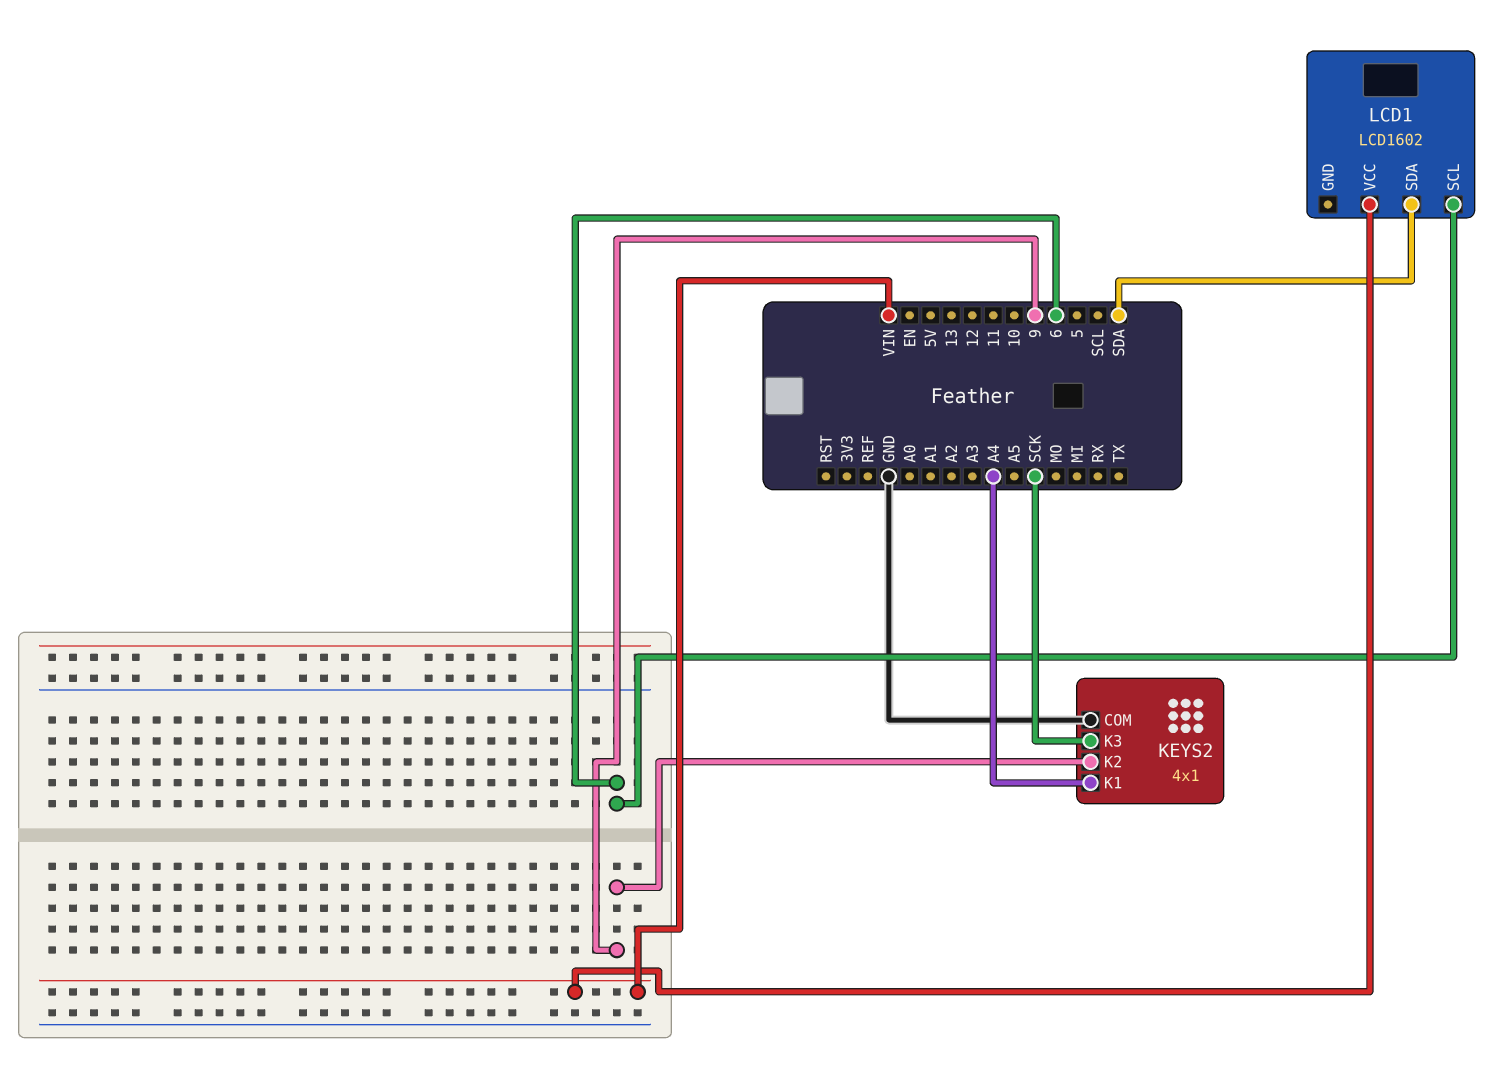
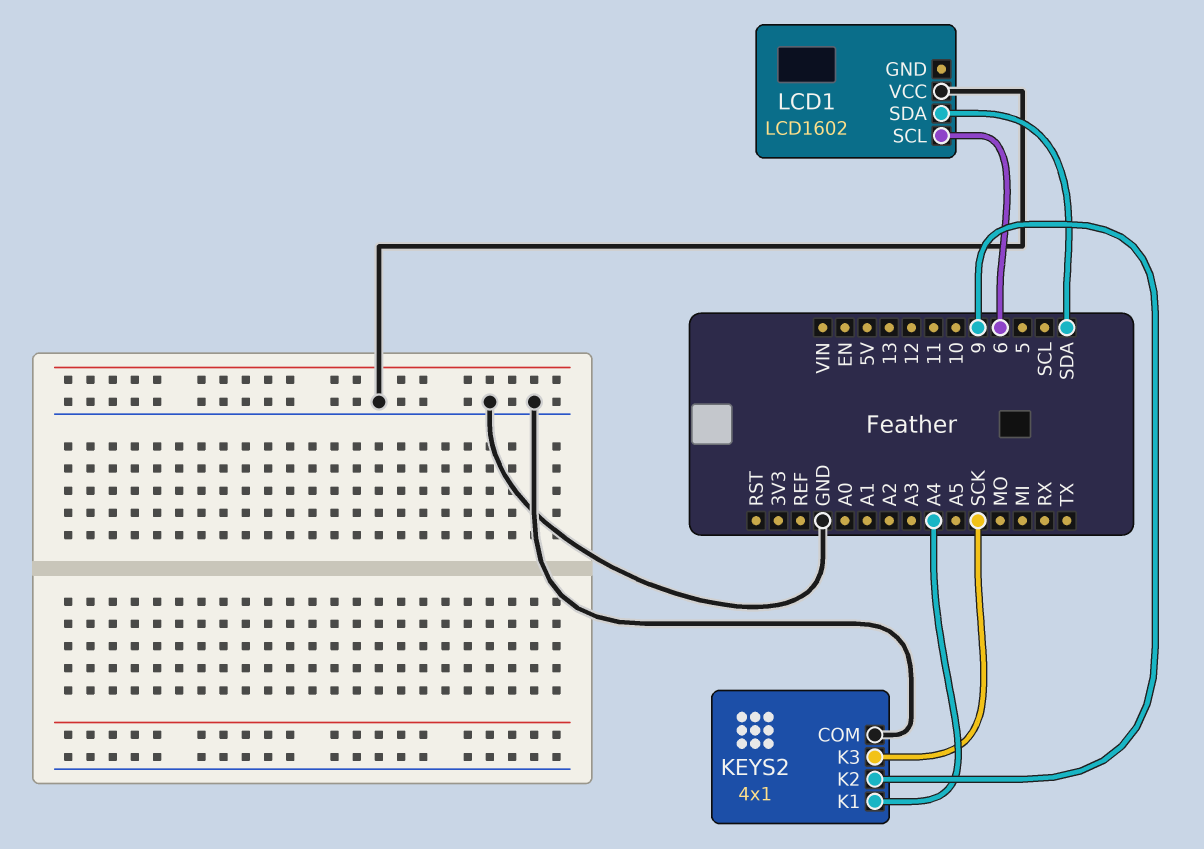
LCD1 pin VCC: VIN -> GND

